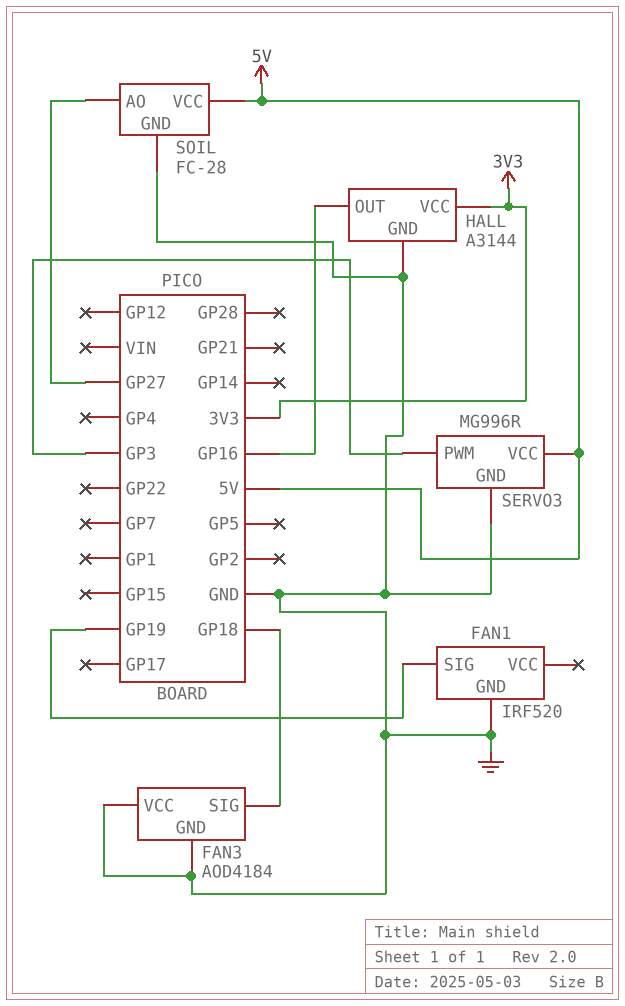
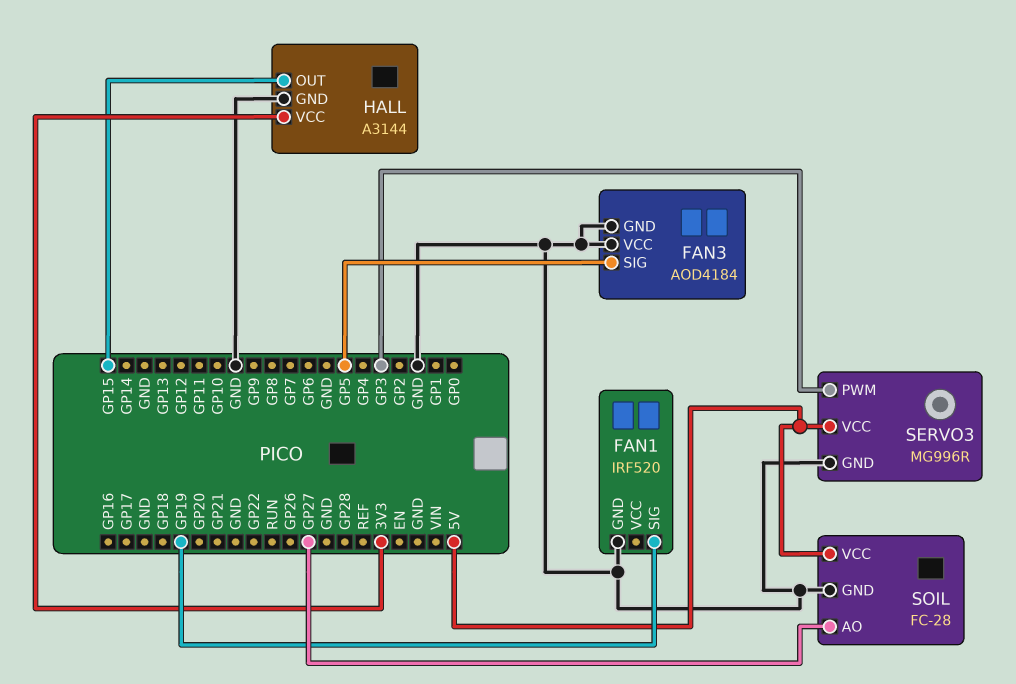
FAN3 pin SIG: GP18 -> GP5
HALL pin OUT: GP16 -> GP15

